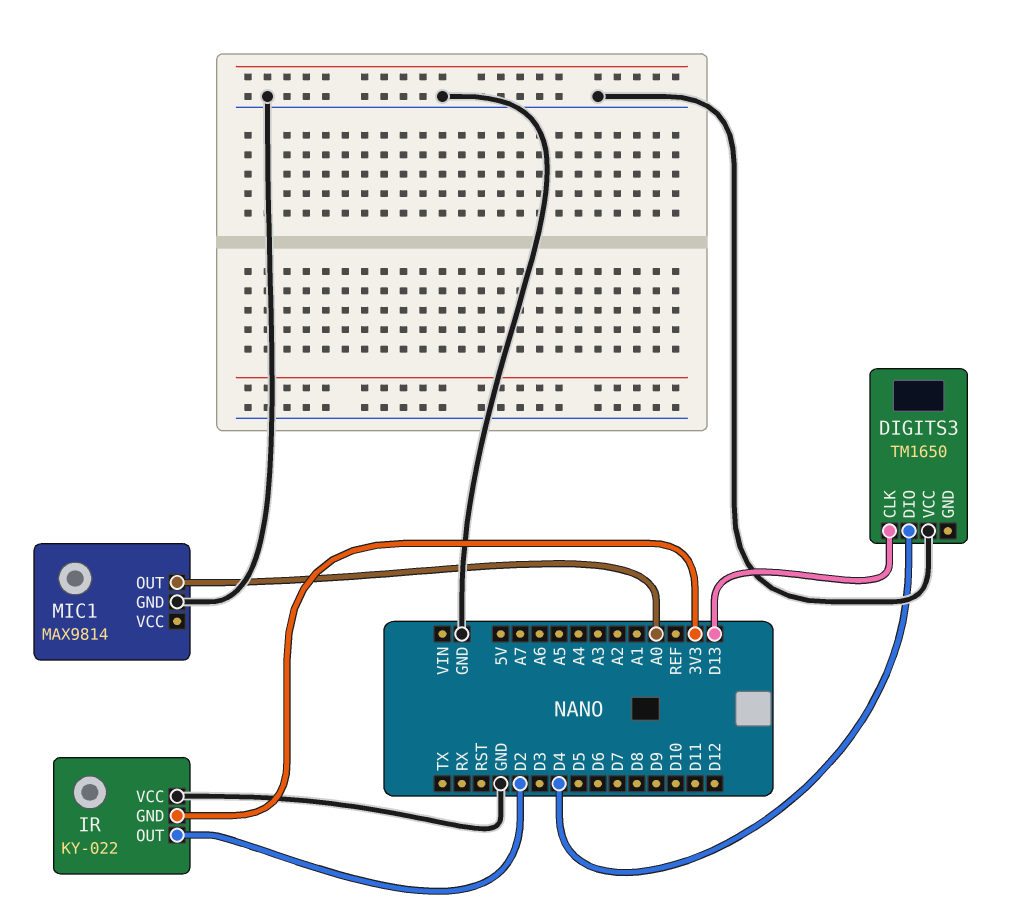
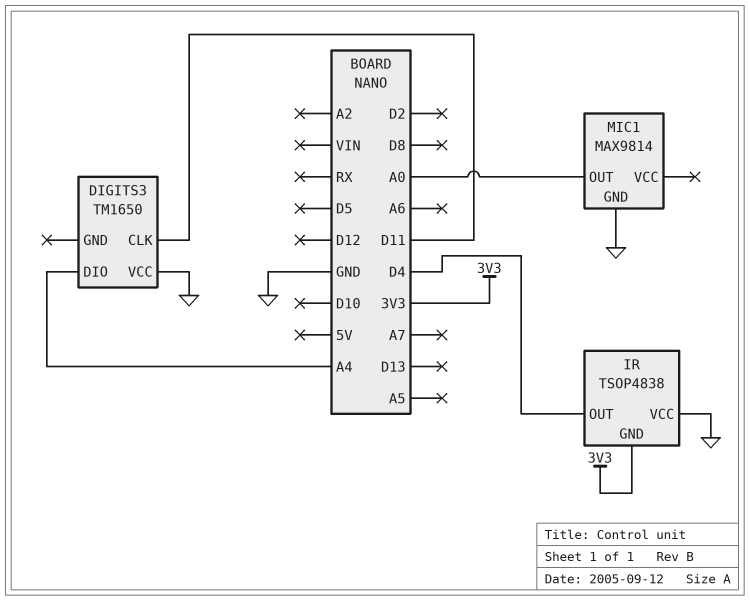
DIGITS3 pin CLK: D13 -> D11
DIGITS3 pin DIO: D4 -> A4
IR: KY-022 -> TSOP4838
IR pin OUT: D2 -> D4

